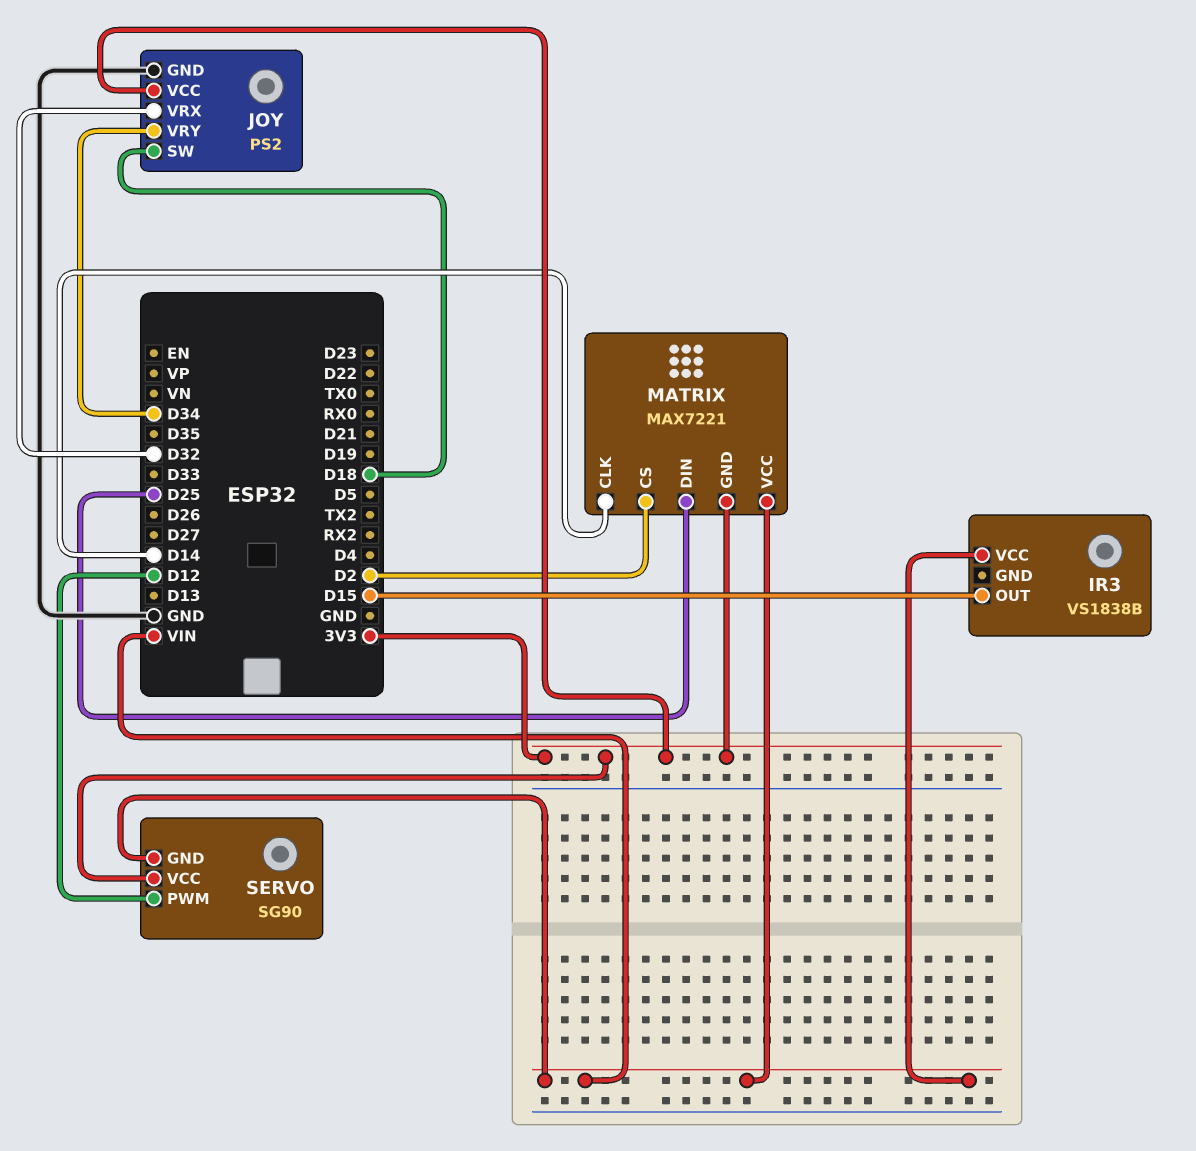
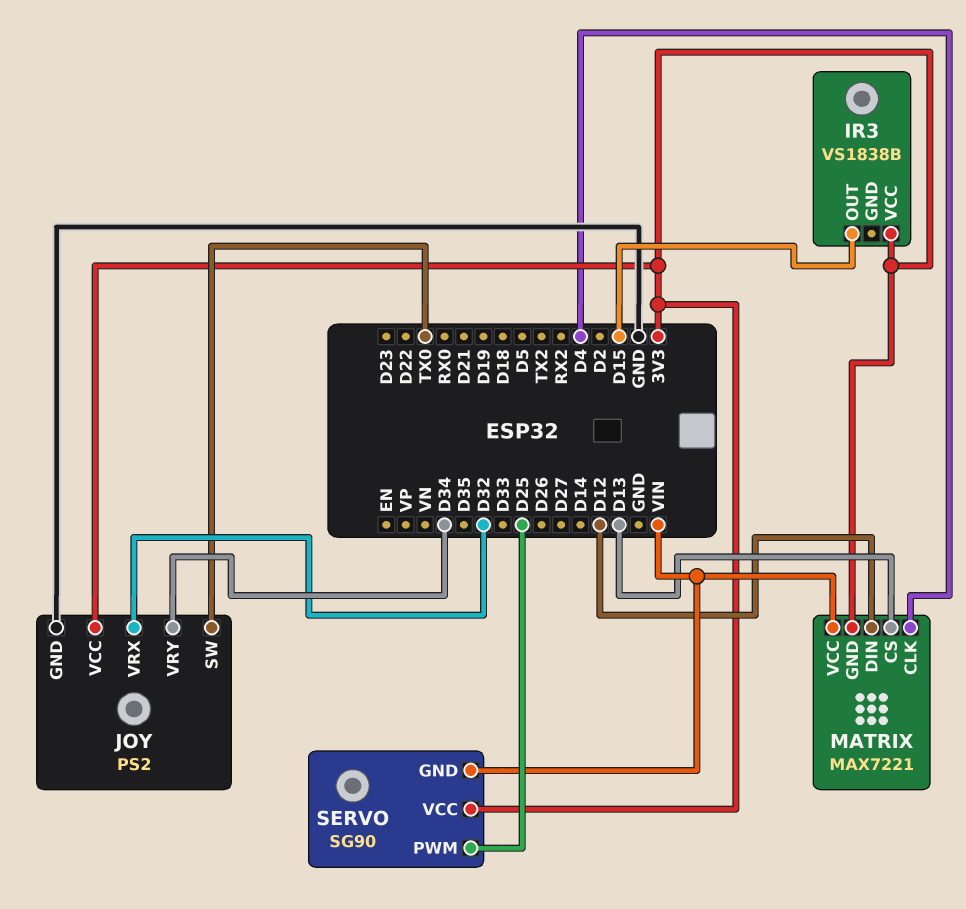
IR3 pin VCC: VIN -> 3V3
JOY pin SW: D18 -> TX0
MATRIX pin CLK: D14 -> D4
MATRIX pin CS: D2 -> D13
MATRIX pin DIN: D25 -> D12
SERVO pin PWM: D12 -> D25

